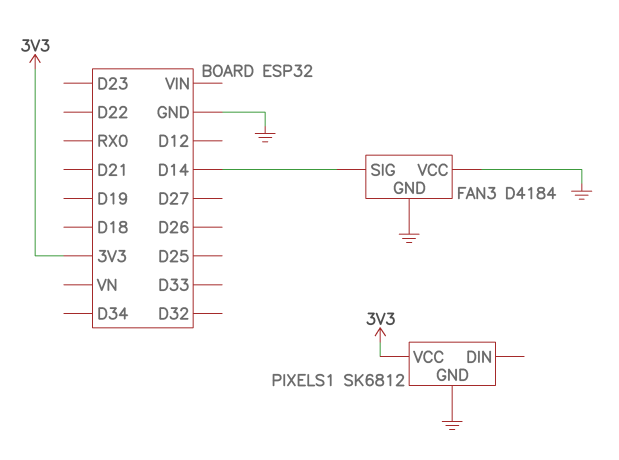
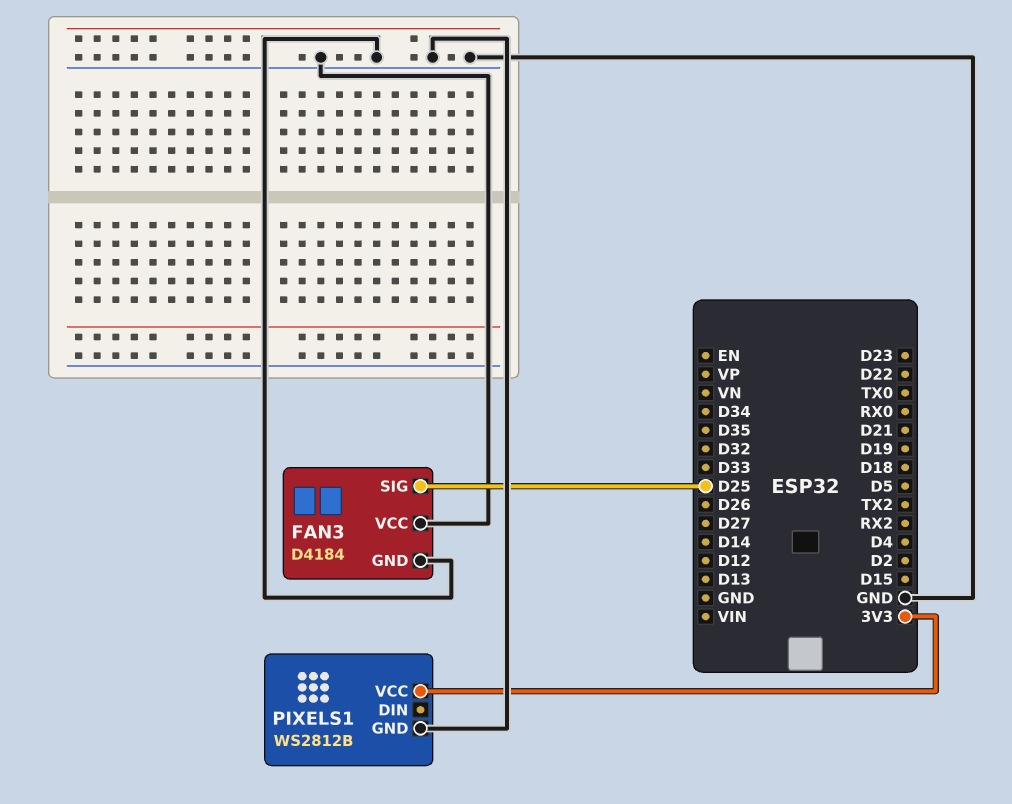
FAN3 pin SIG: D14 -> D25
PIXELS1: SK6812 -> WS2812B

